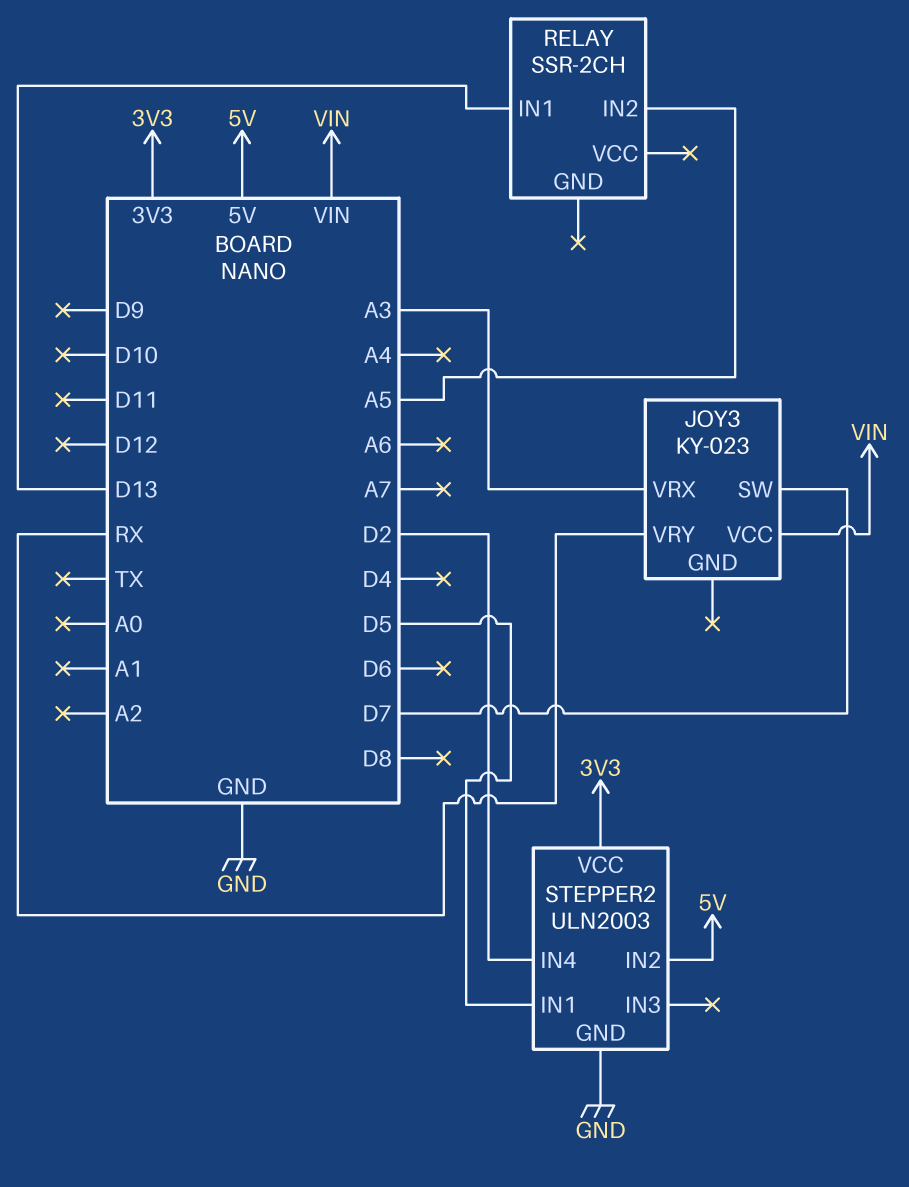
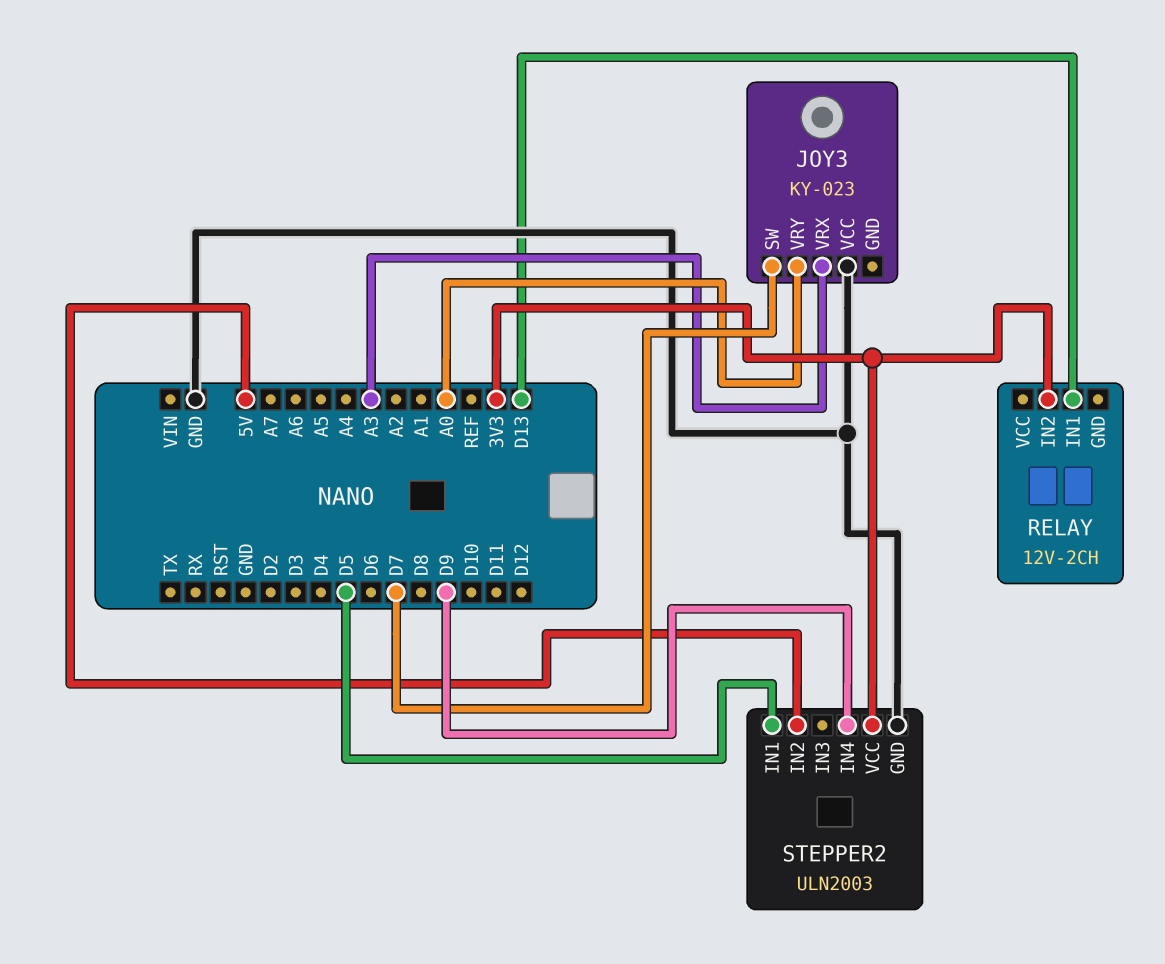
JOY3 pin VCC: VIN -> GND
JOY3 pin VRY: RX -> A0
RELAY: SSR-2CH -> 12V-2CH
RELAY pin IN2: A5 -> 3V3
STEPPER2 pin IN4: D2 -> D9

